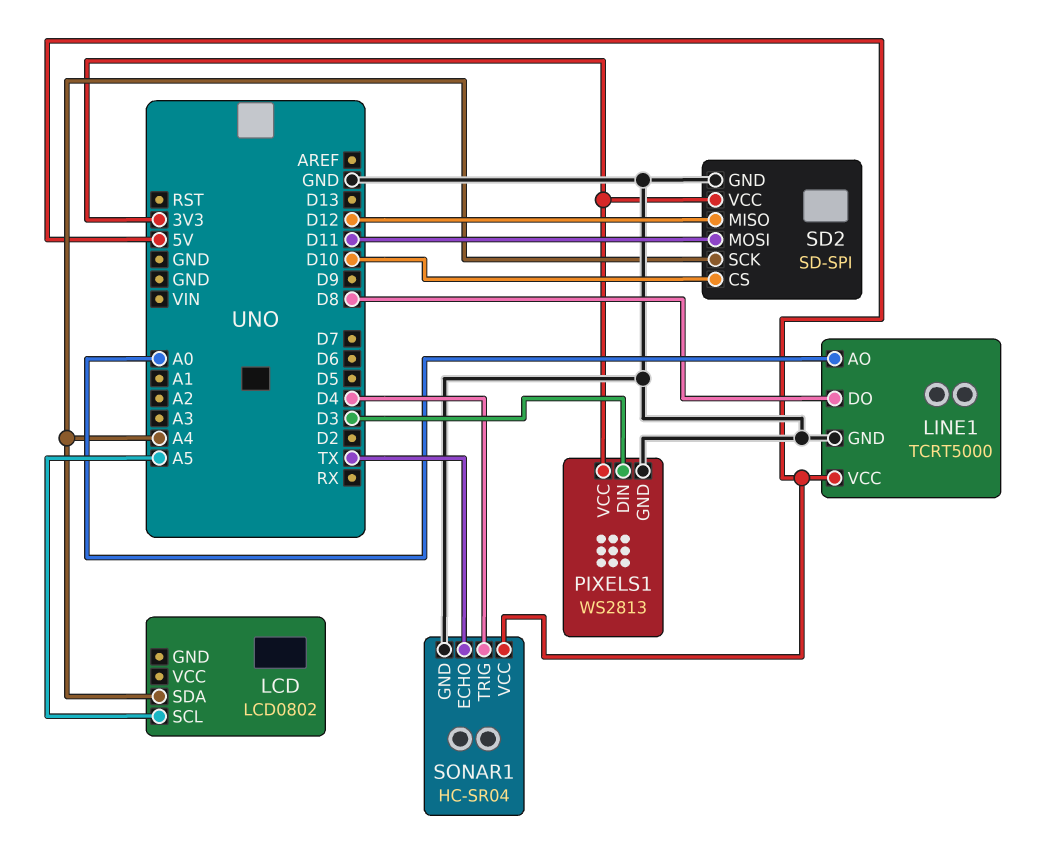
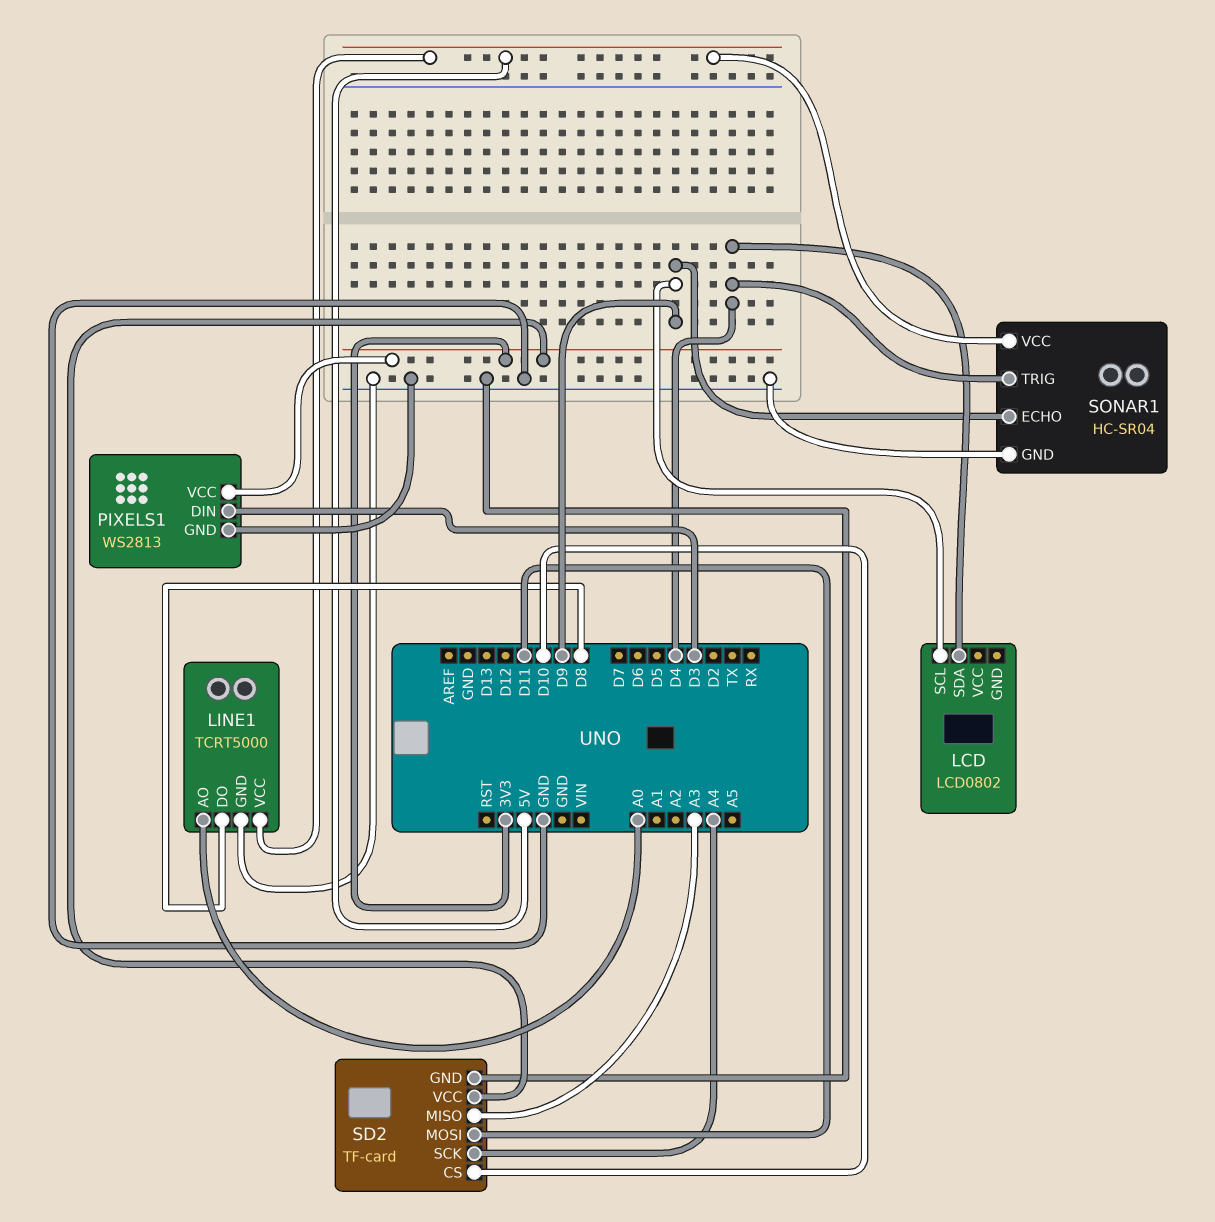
LCD pin SCL: A5 -> D9
LCD pin SDA: A4 -> D4
SD2: SD-SPI -> TF-card
SD2 pin MISO: D12 -> A3
SONAR1 pin ECHO: TX -> D9

